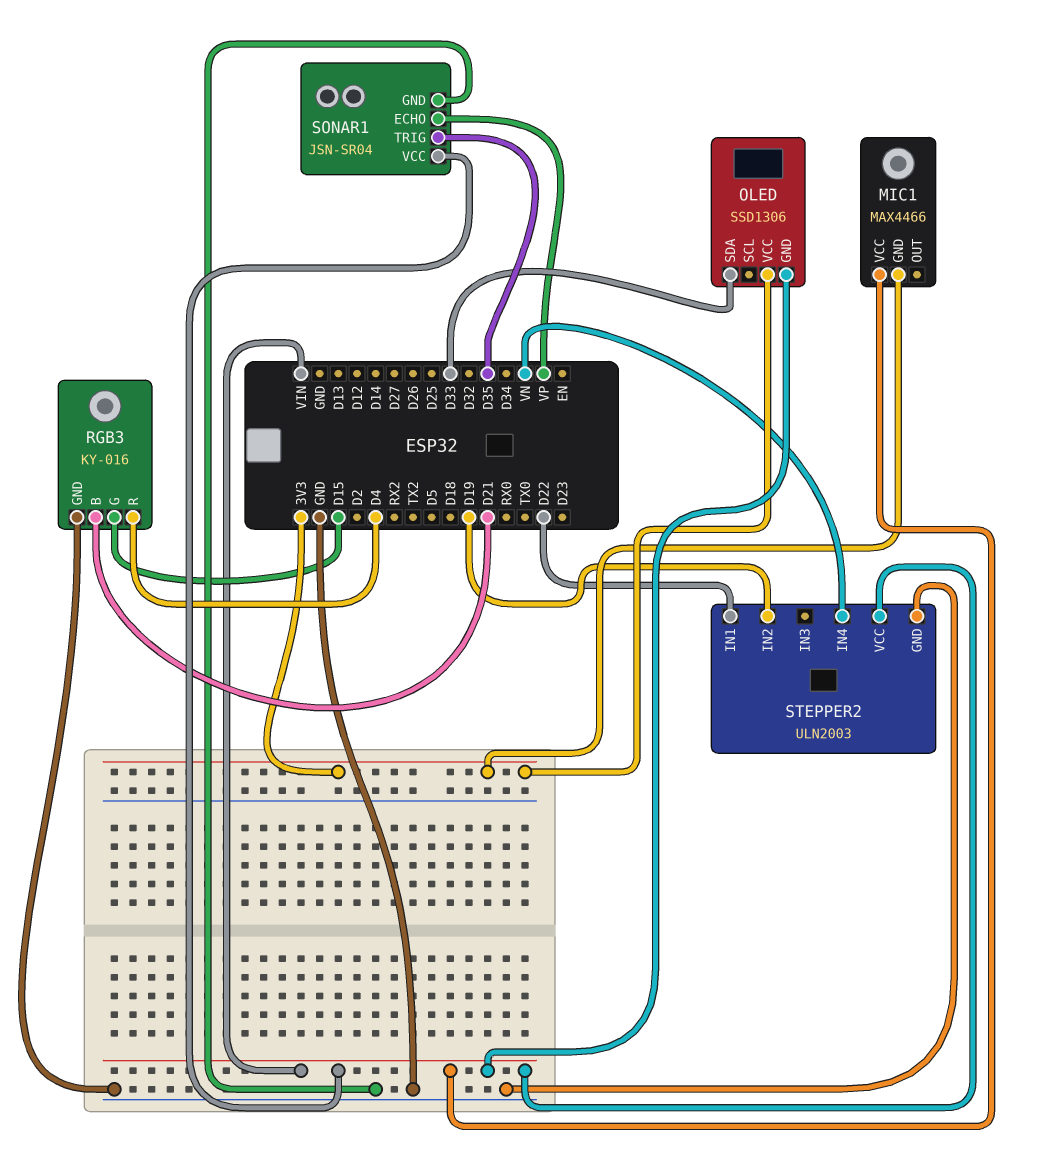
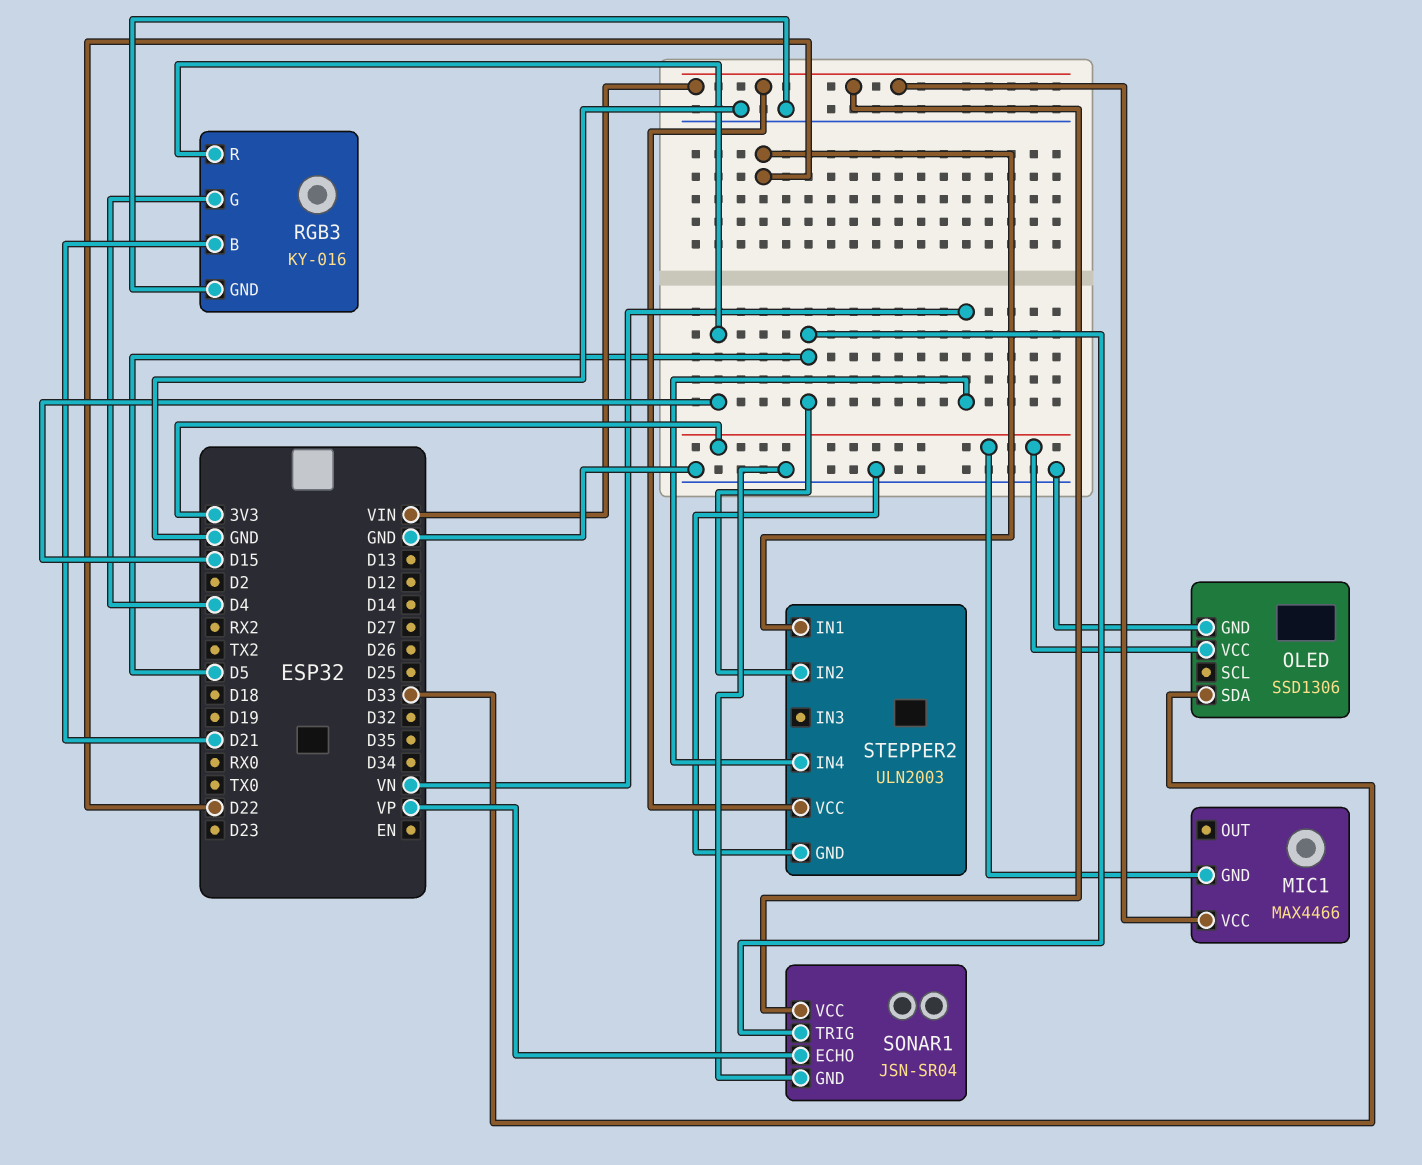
OLED pin GND: VIN -> GND
RGB3 pin G: D15 -> D4
RGB3 pin R: D4 -> D15
SONAR1 pin TRIG: D35 -> D5
STEPPER2 pin IN2: D19 -> D5

